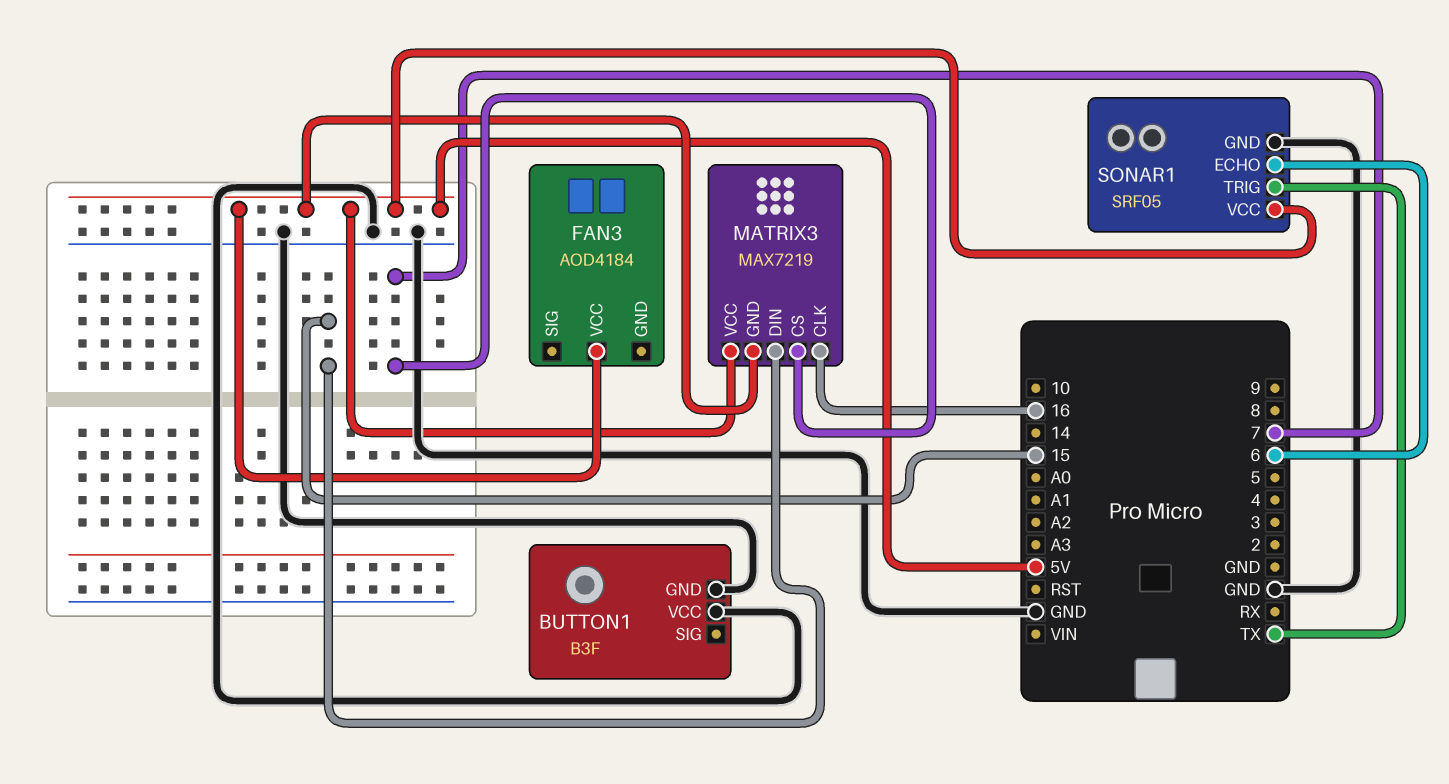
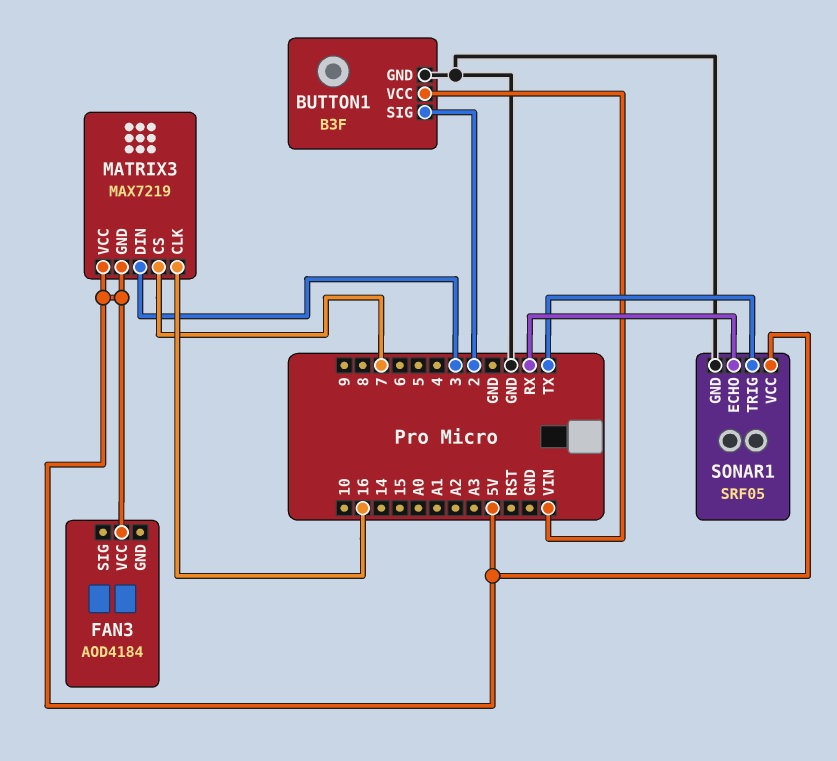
BUTTON1 pin SIG: none -> 2
BUTTON1 pin VCC: GND -> VIN
MATRIX3 pin DIN: 15 -> 3
SONAR1 pin ECHO: 6 -> RX

